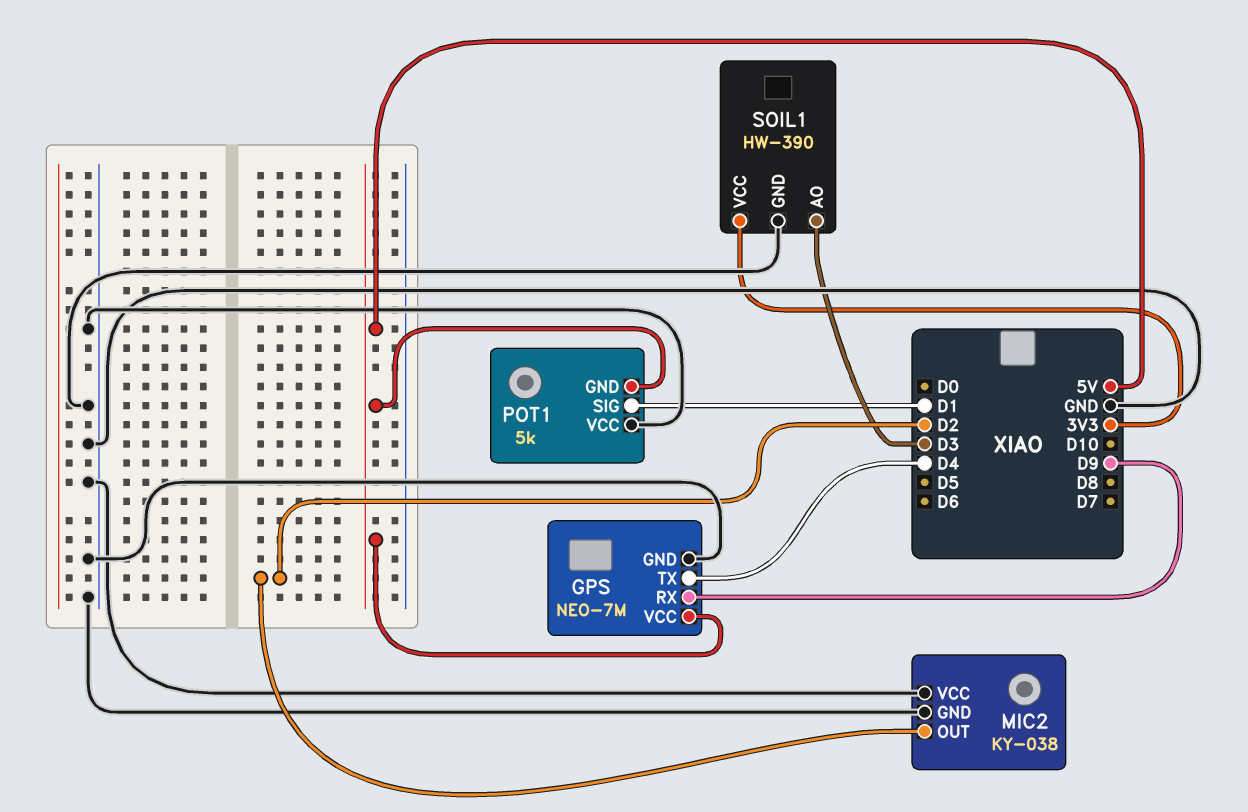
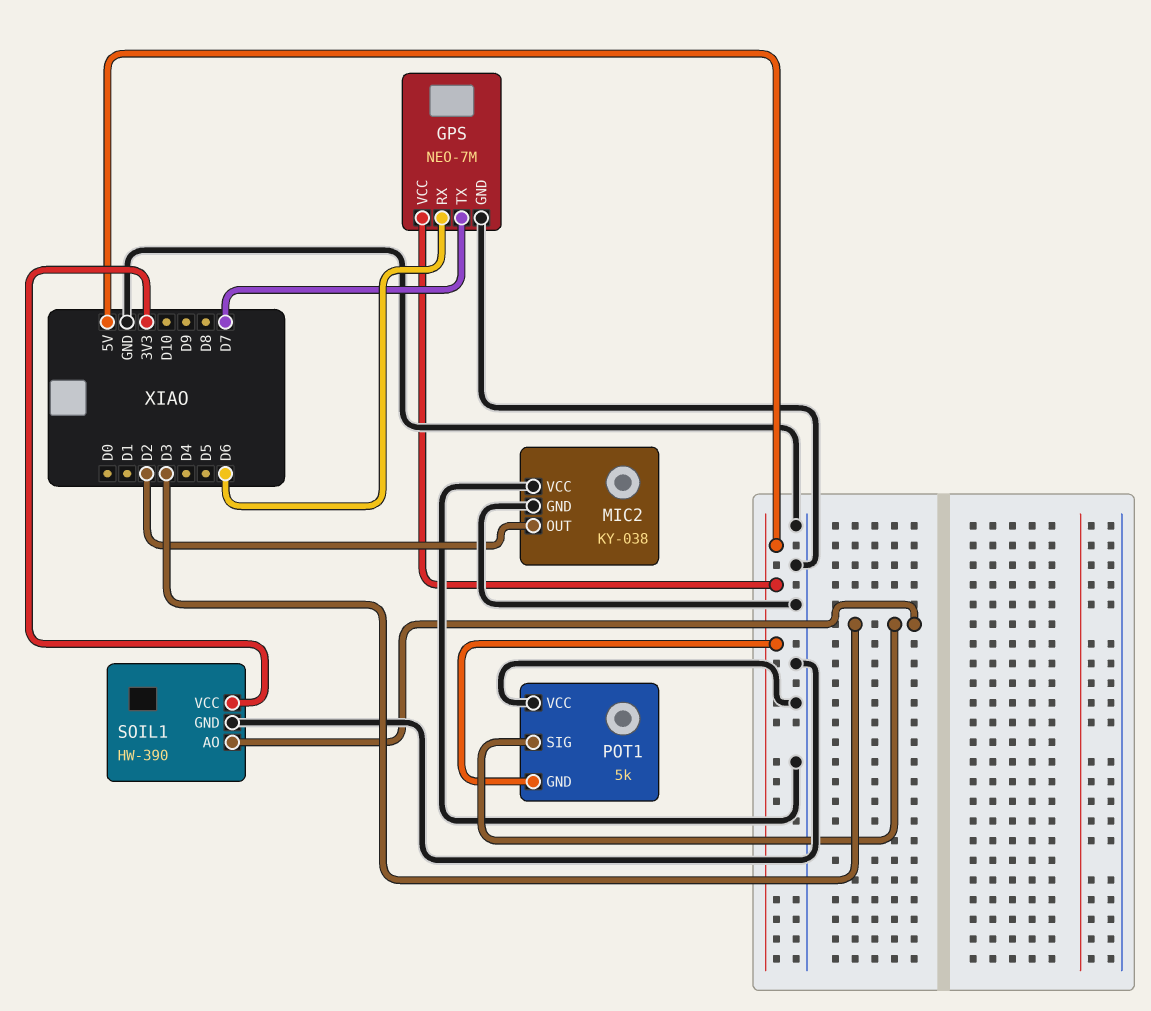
GPS pin RX: D9 -> D6
GPS pin TX: D4 -> D7
POT1 pin SIG: D1 -> D3

